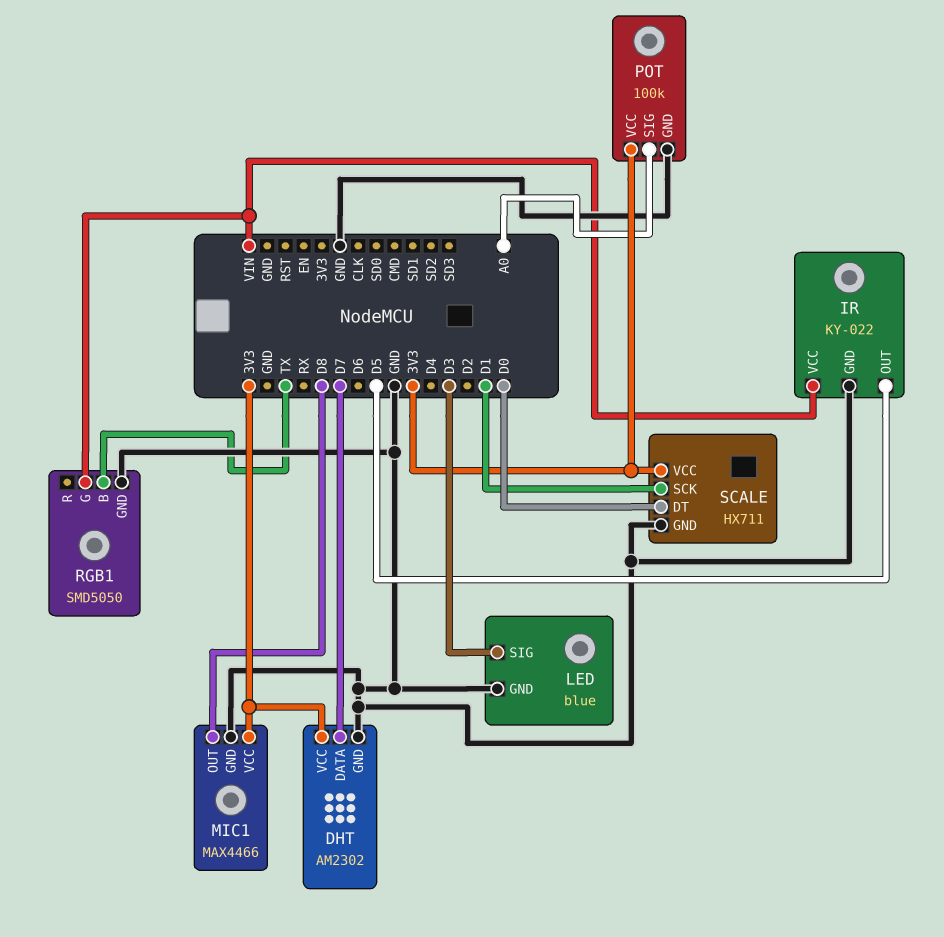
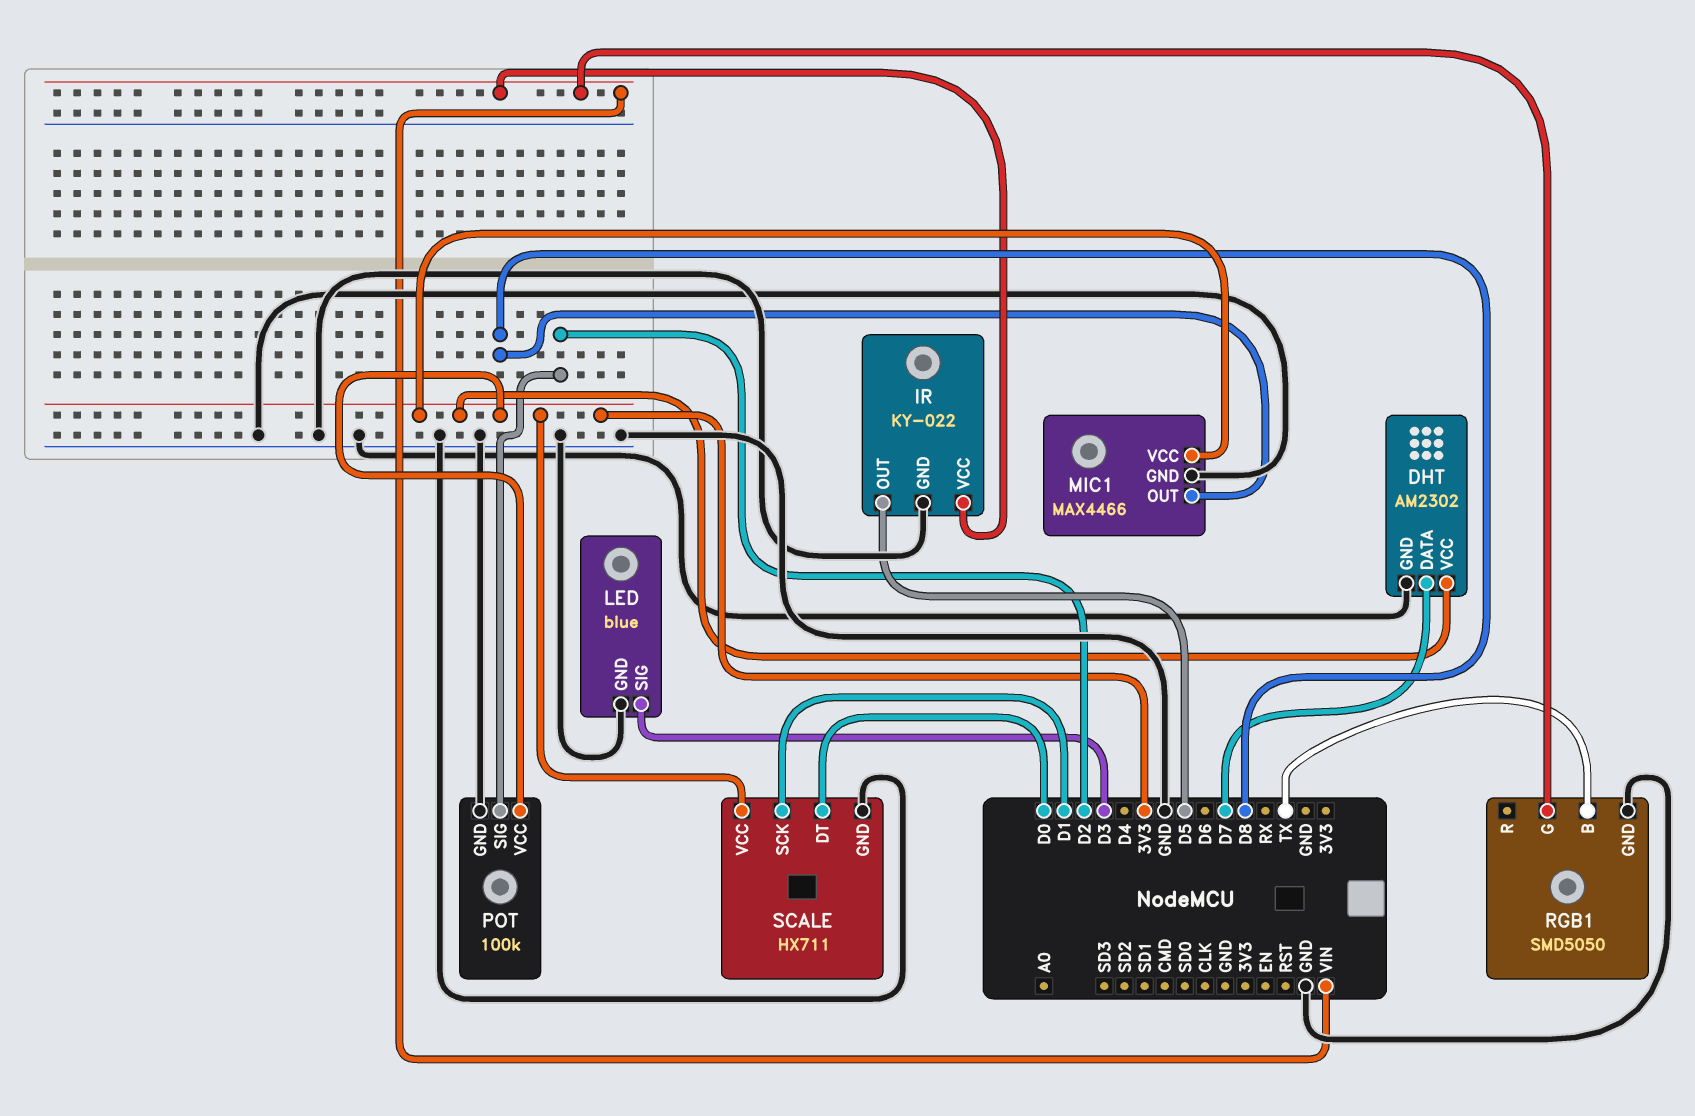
POT pin SIG: A0 -> D2

